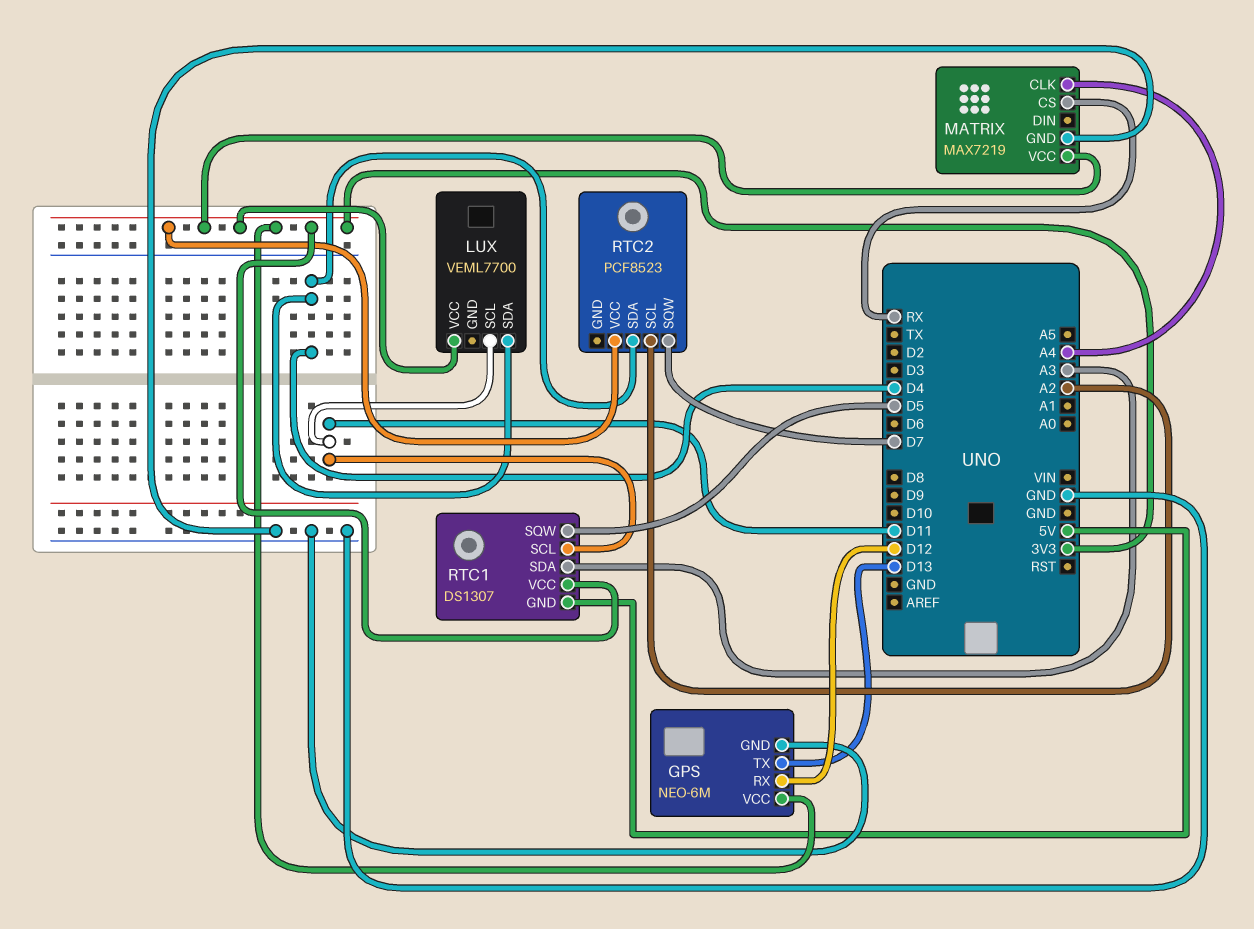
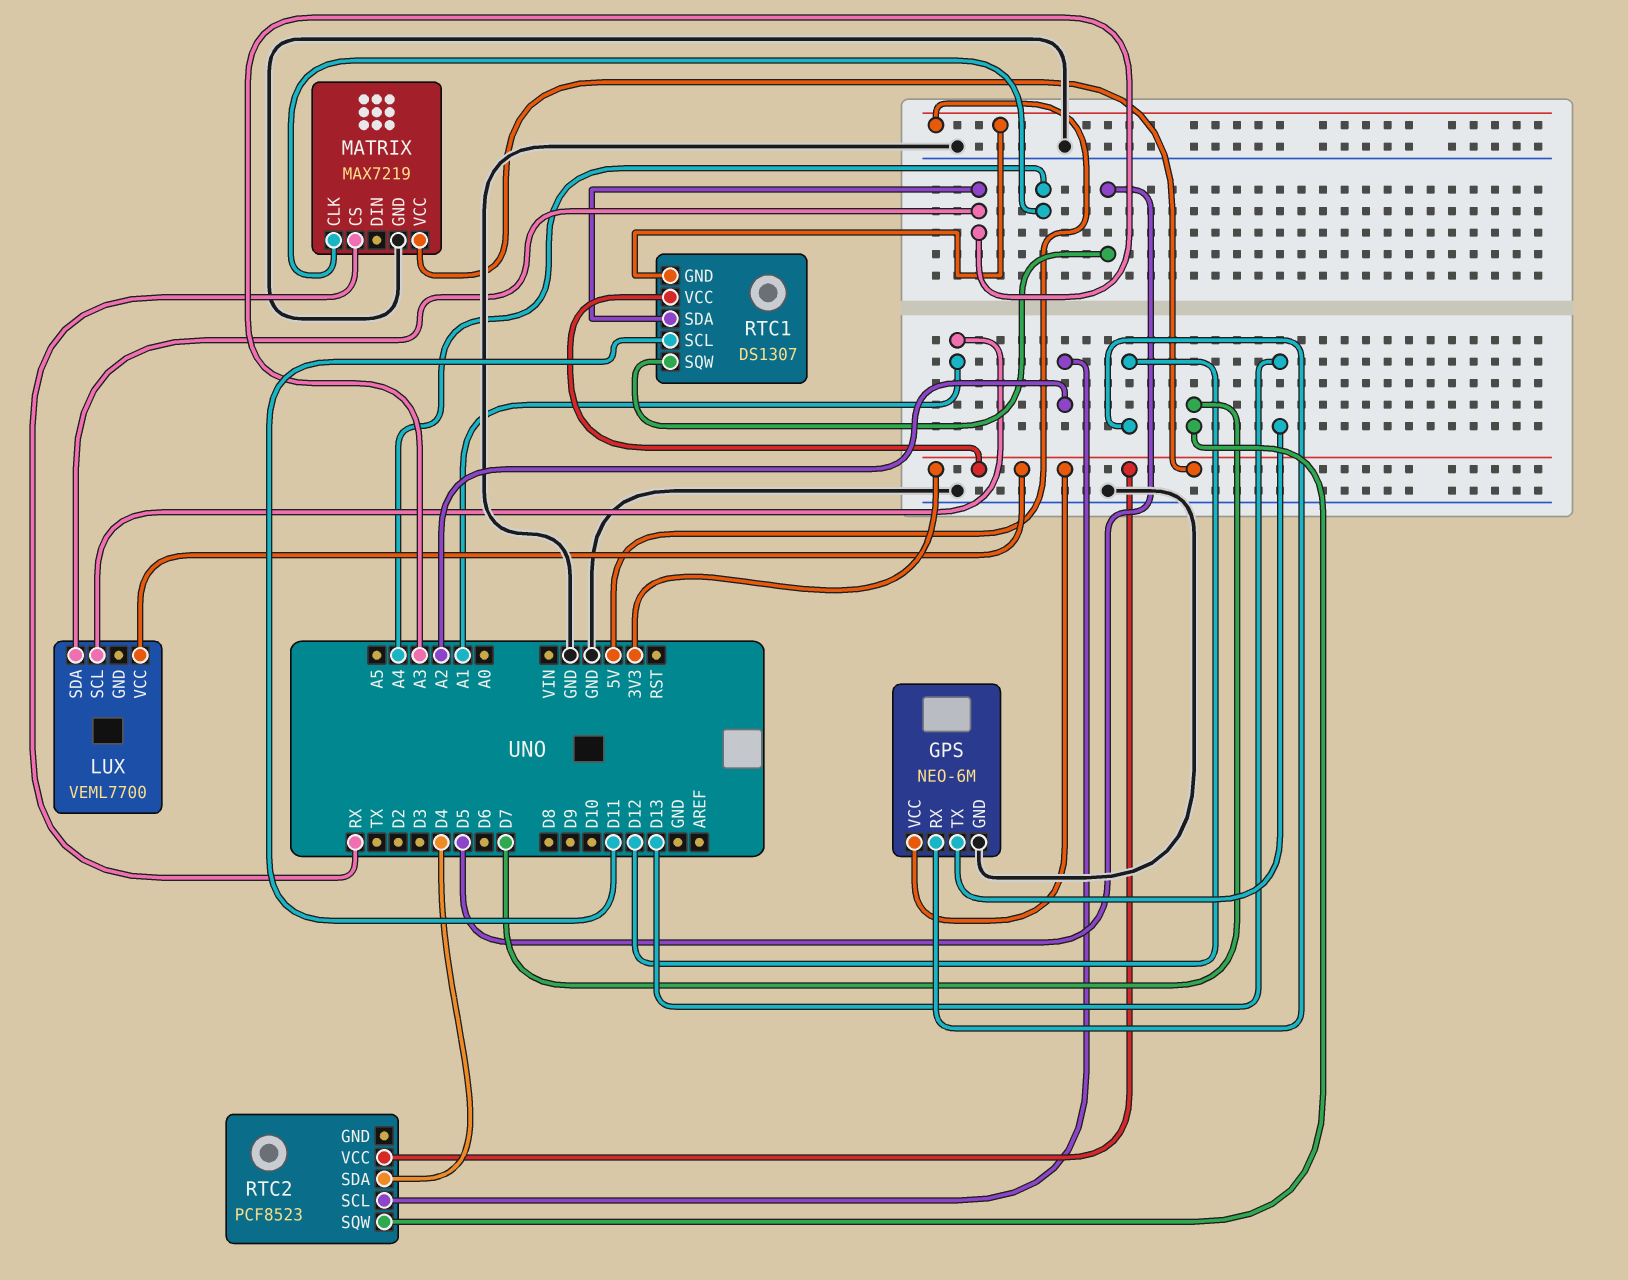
LUX pin SCL: D11 -> A1
LUX pin SDA: D4 -> A3

